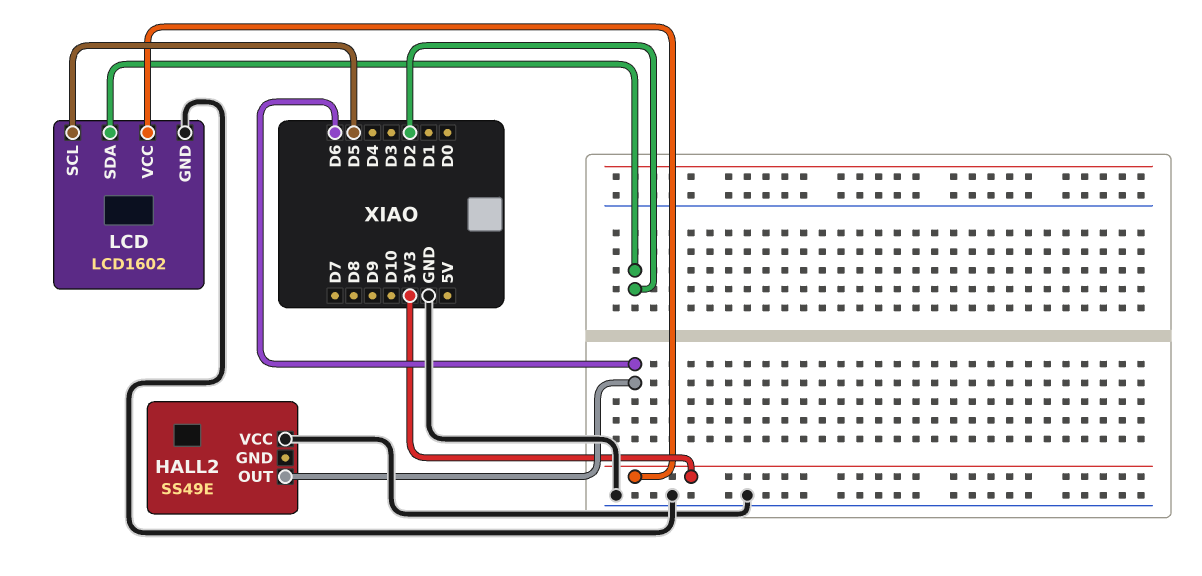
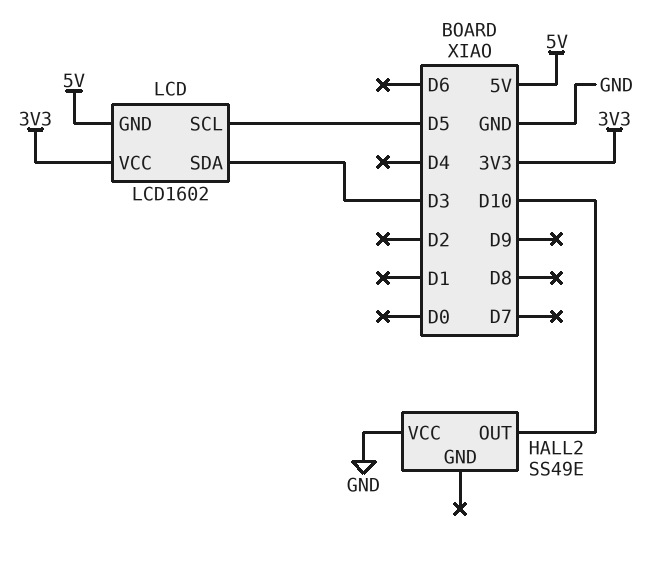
HALL2 pin OUT: D6 -> D10
LCD pin GND: GND -> 5V
LCD pin SDA: D2 -> D3

